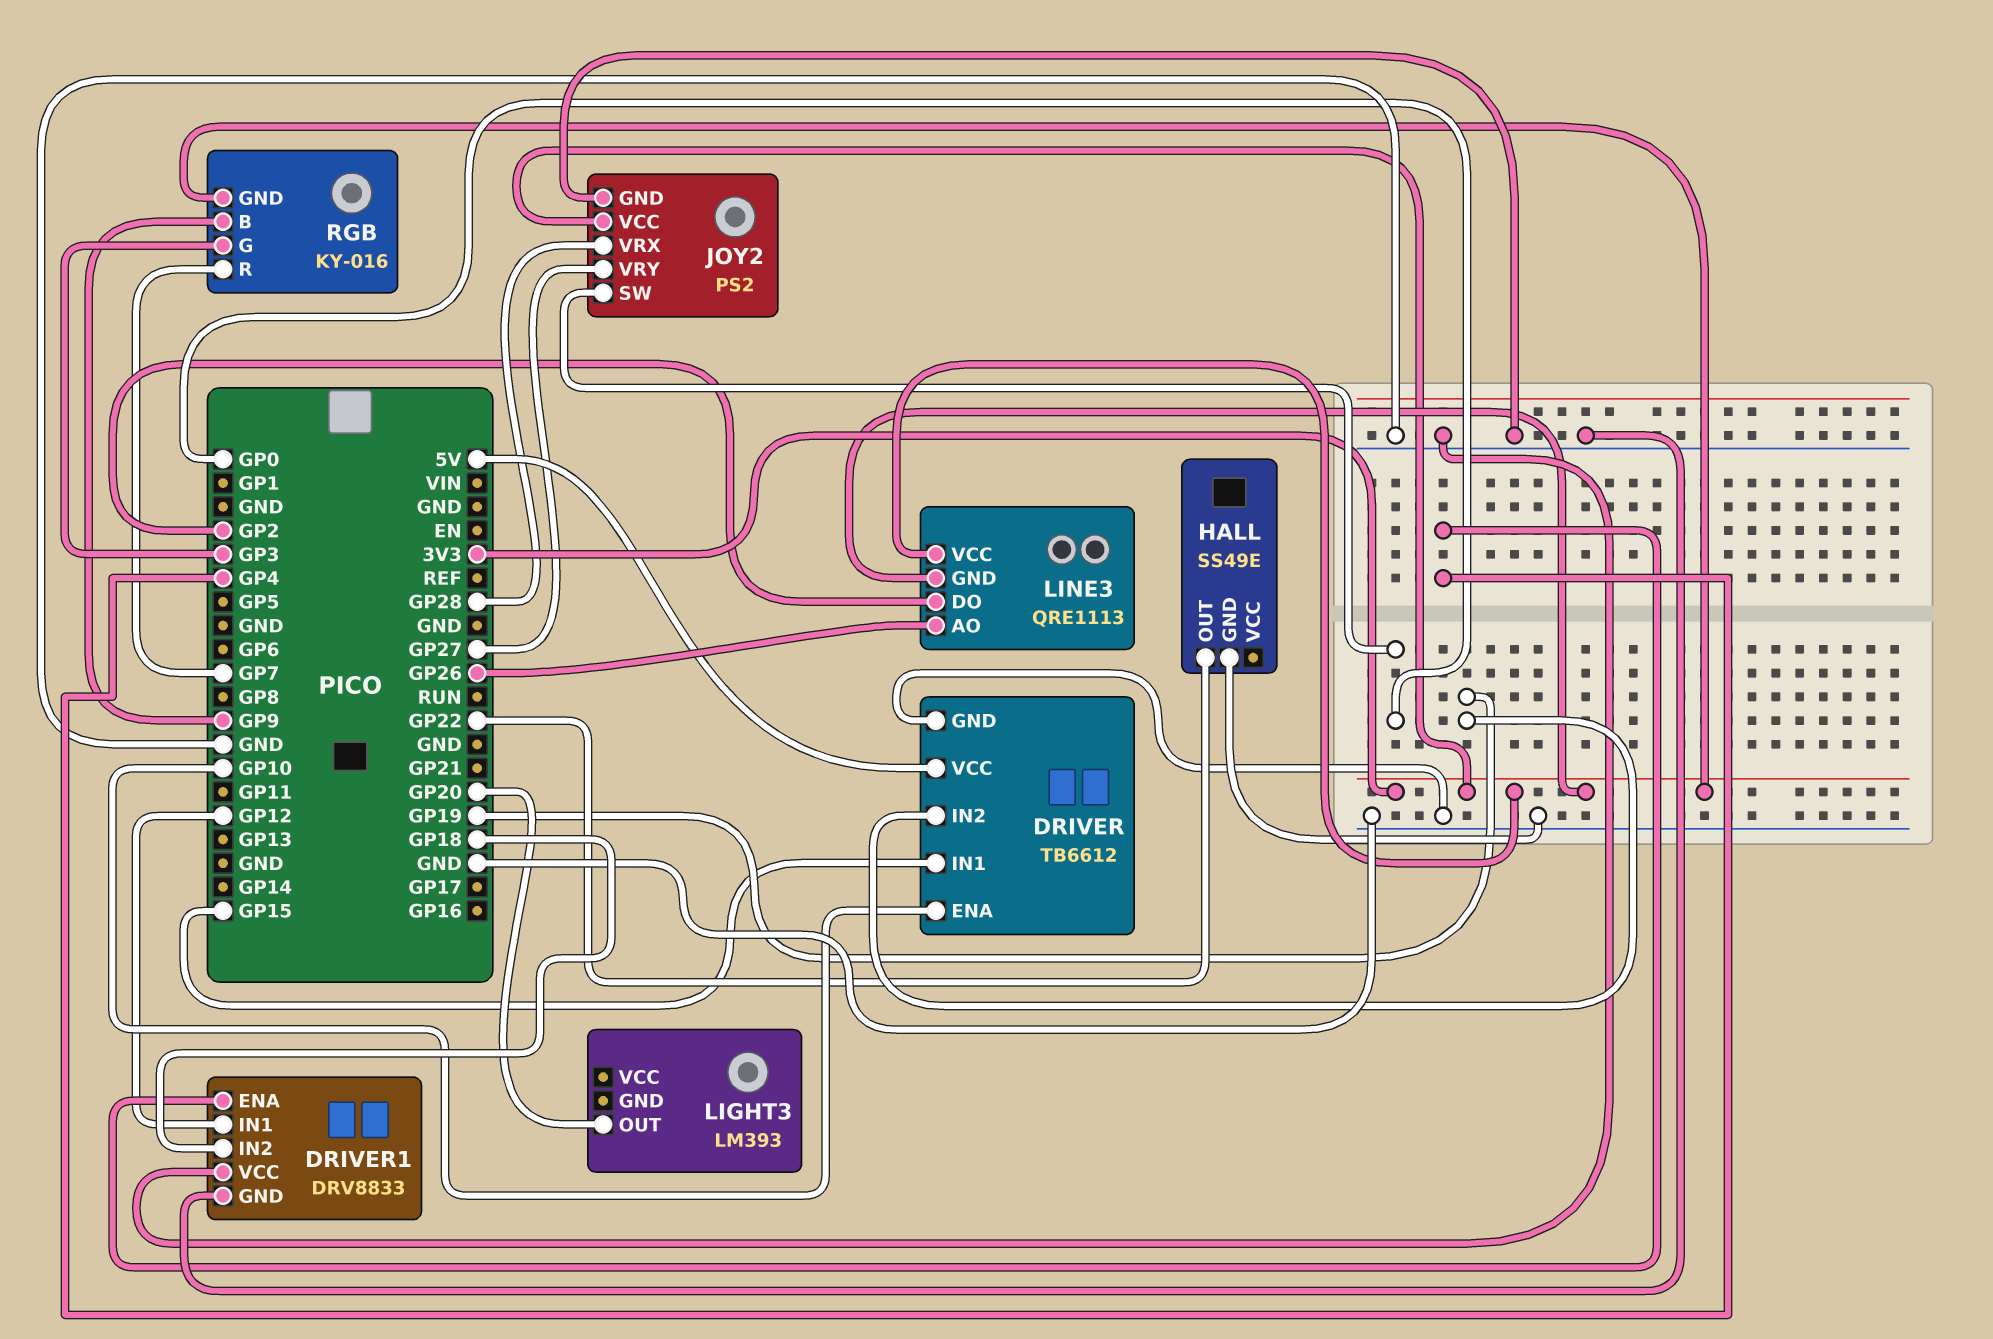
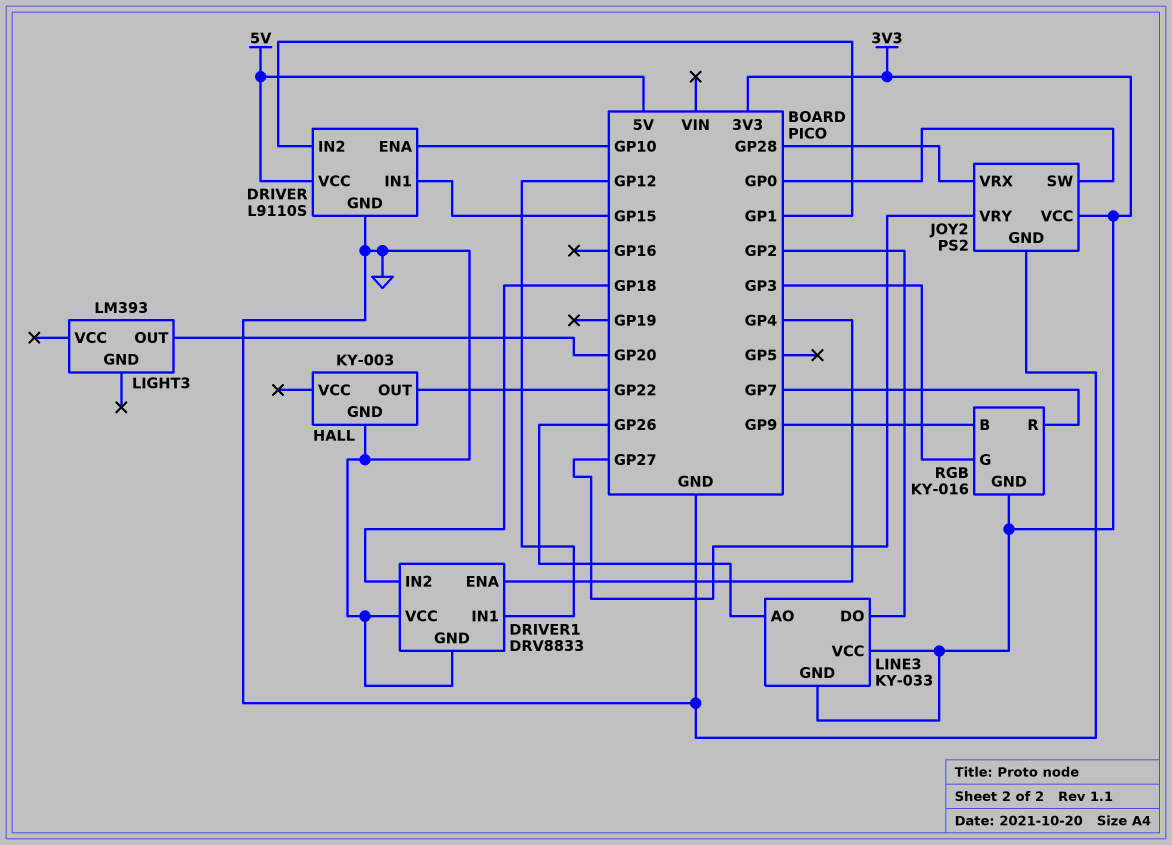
DRIVER: TB6612 -> L9110S
DRIVER pin IN2: GP19 -> GP1
HALL: SS49E -> KY-003
LINE3: QRE1113 -> KY-033

